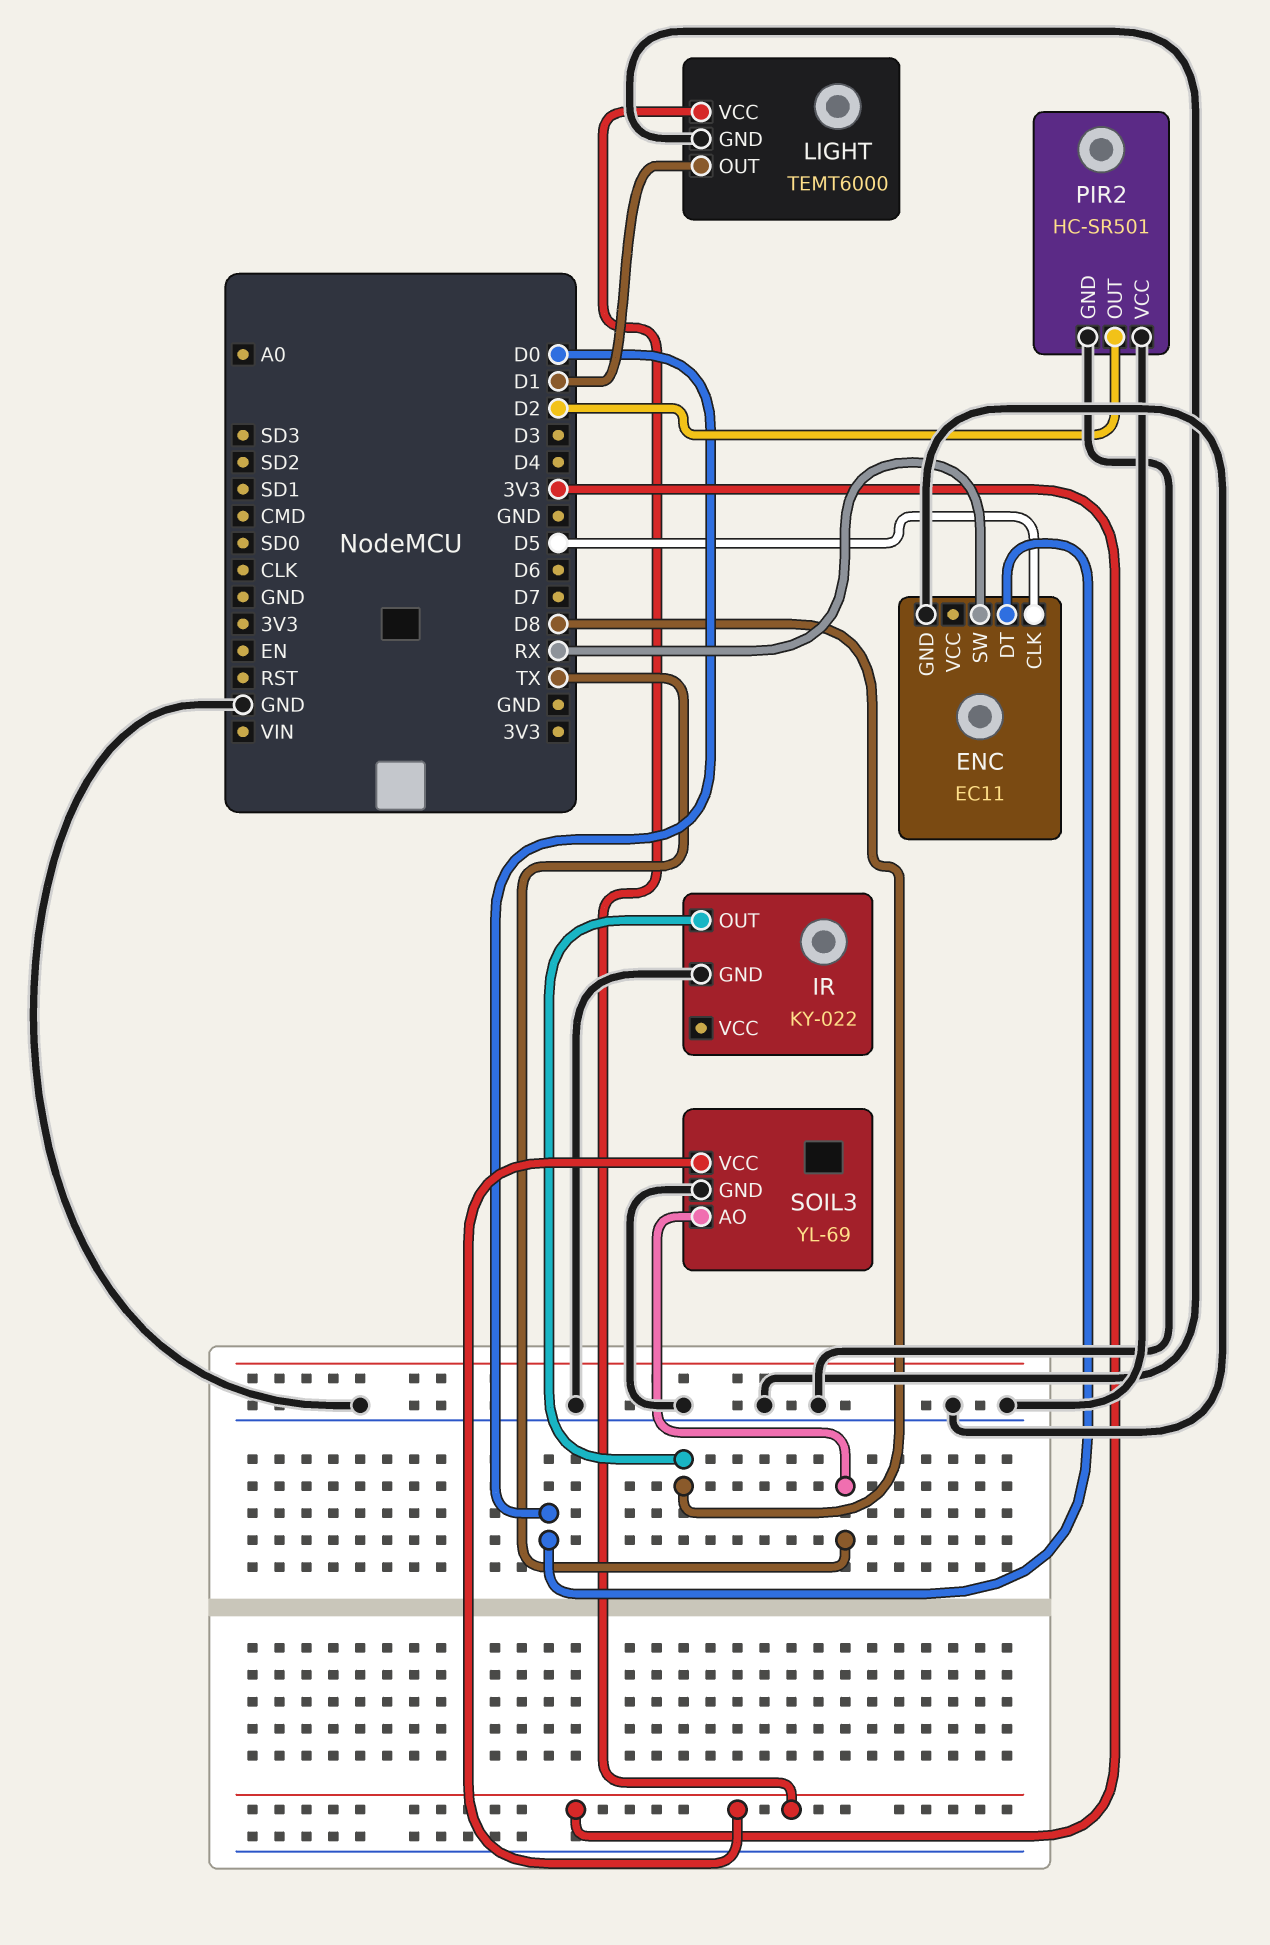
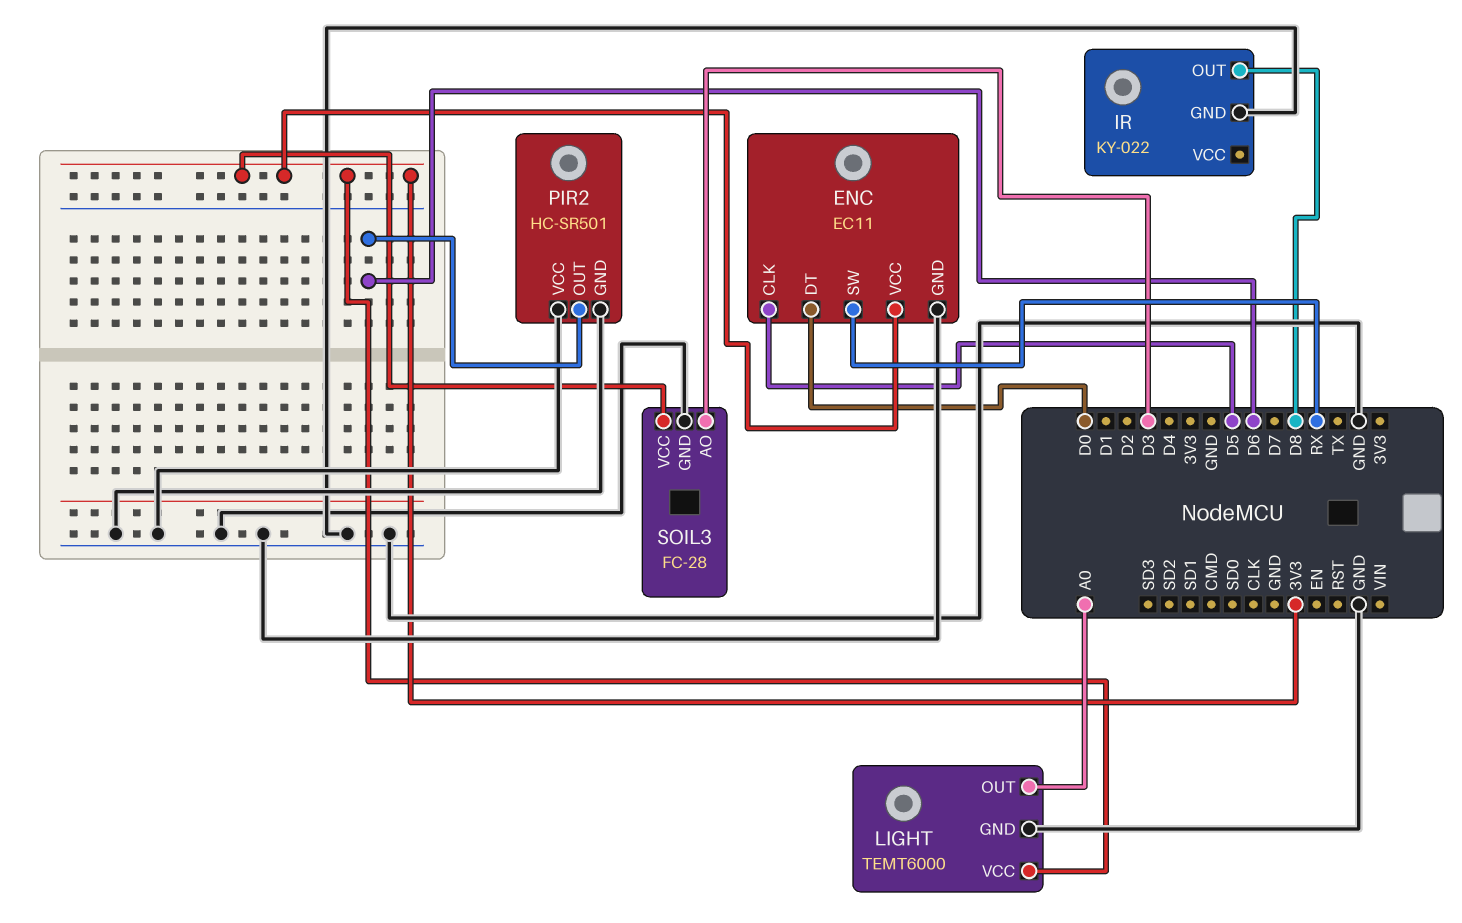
ENC pin VCC: none -> 3V3
LIGHT pin OUT: D1 -> A0
PIR2 pin OUT: D2 -> D6
SOIL3: YL-69 -> FC-28
SOIL3 pin AO: TX -> D3

